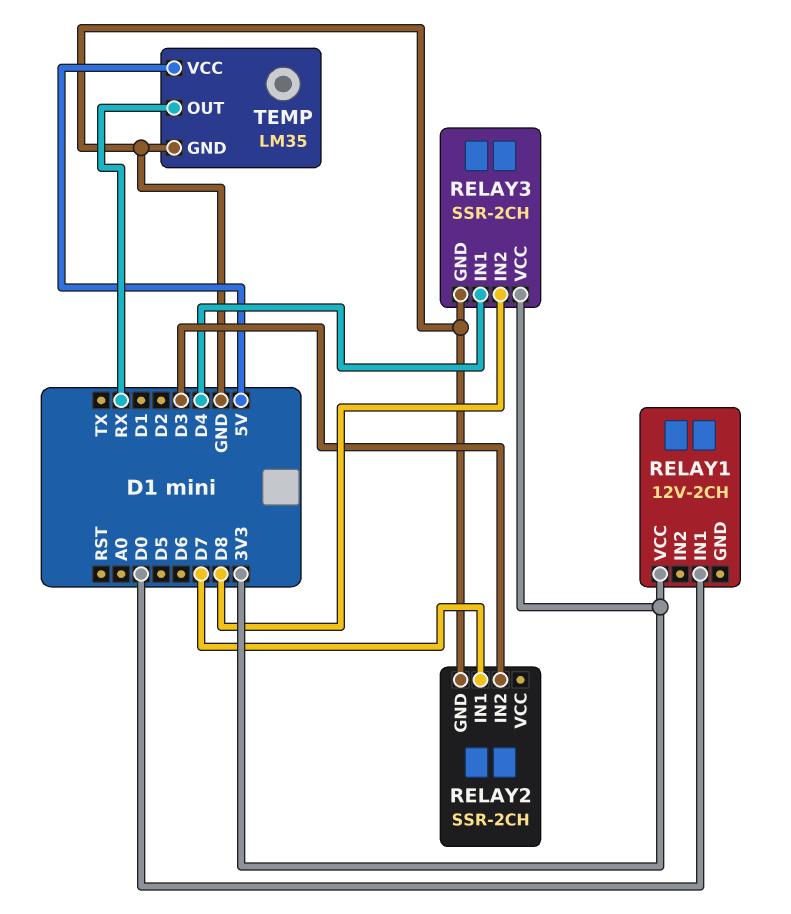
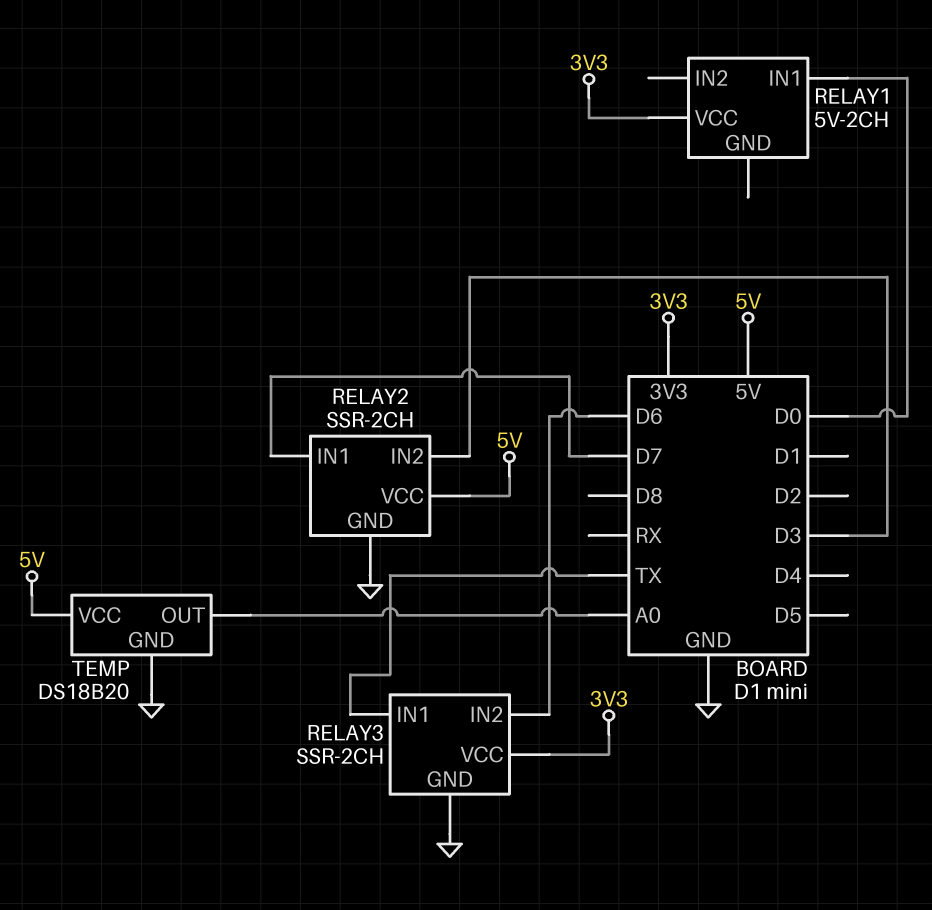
RELAY1: 12V-2CH -> 5V-2CH
RELAY2 pin VCC: none -> 5V
RELAY3 pin IN1: D4 -> TX
RELAY3 pin IN2: D8 -> D6
TEMP: LM35 -> DS18B20
TEMP pin OUT: RX -> A0

